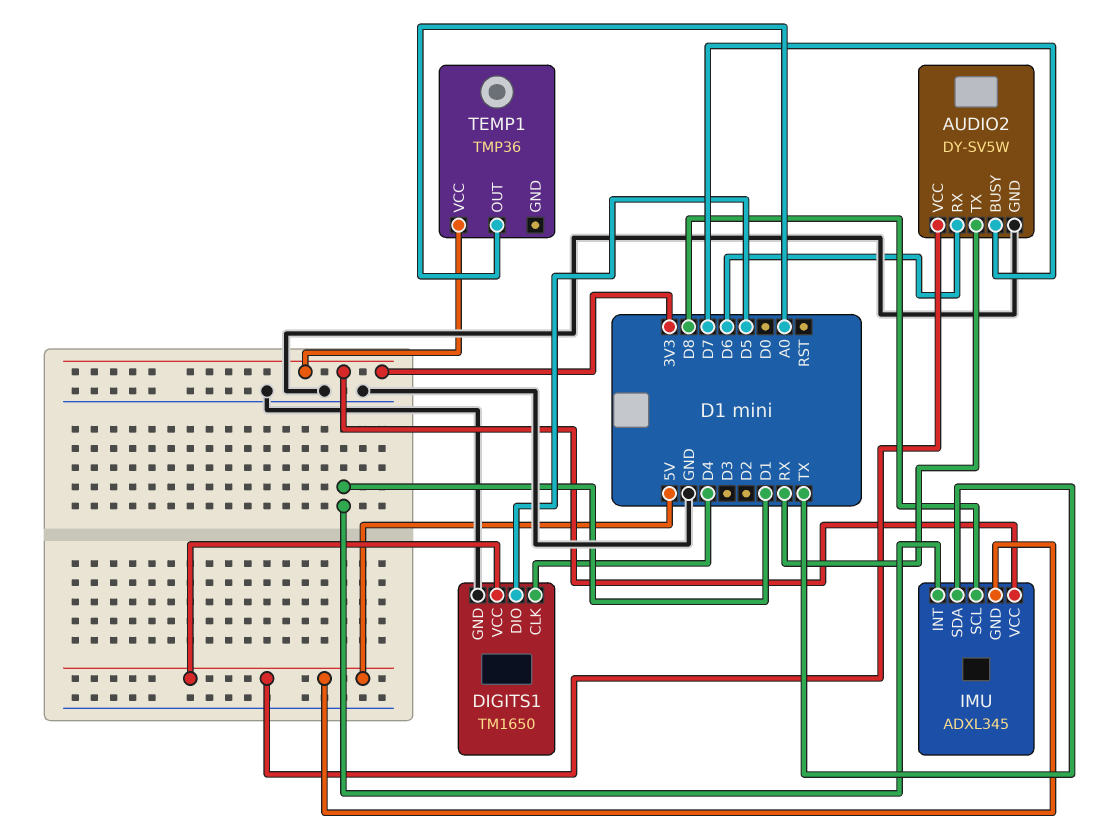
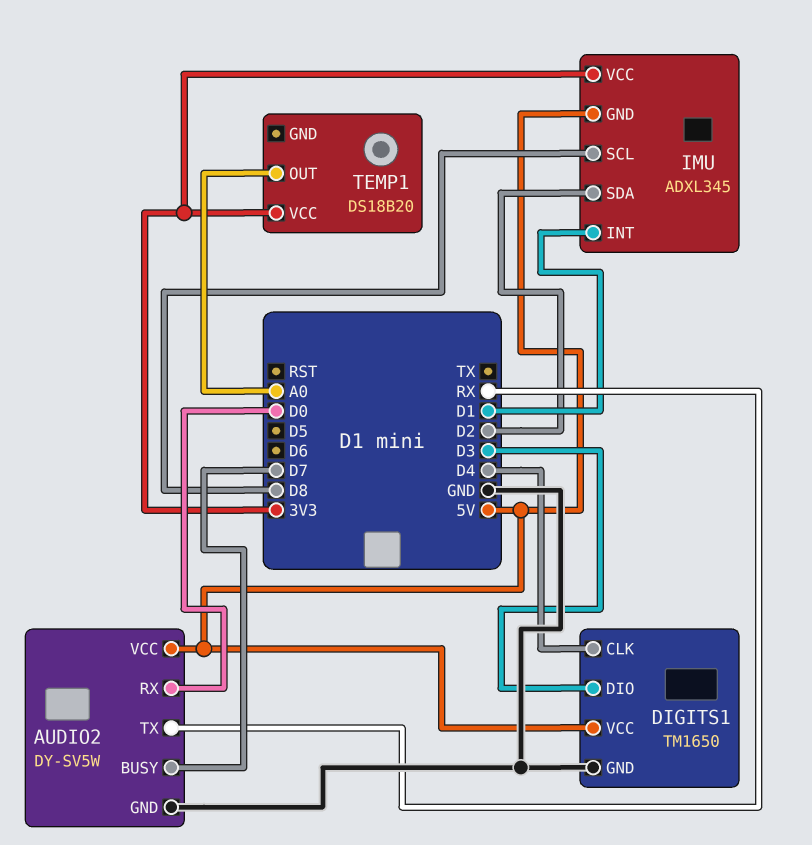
AUDIO2 pin RX: D6 -> D0
DIGITS1 pin DIO: D5 -> D3
IMU pin SDA: TX -> D2
TEMP1: TMP36 -> DS18B20

